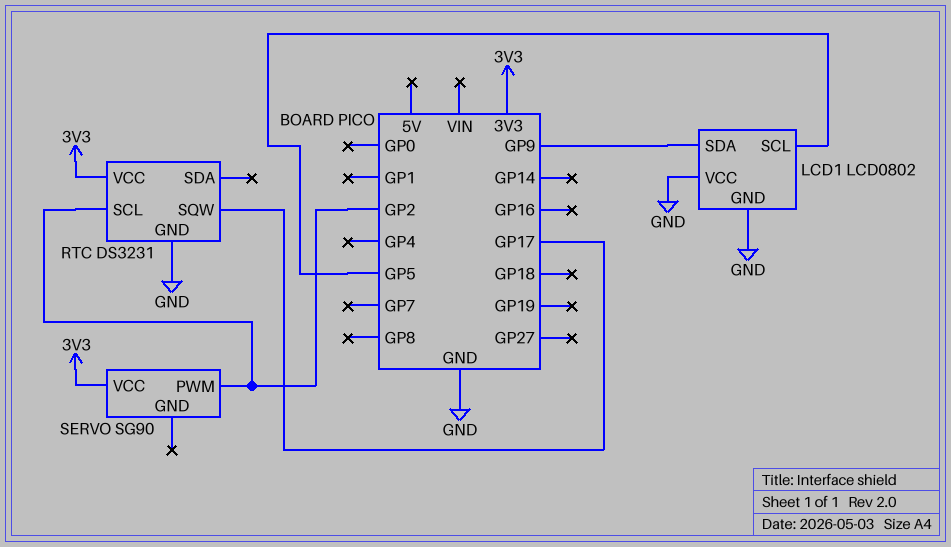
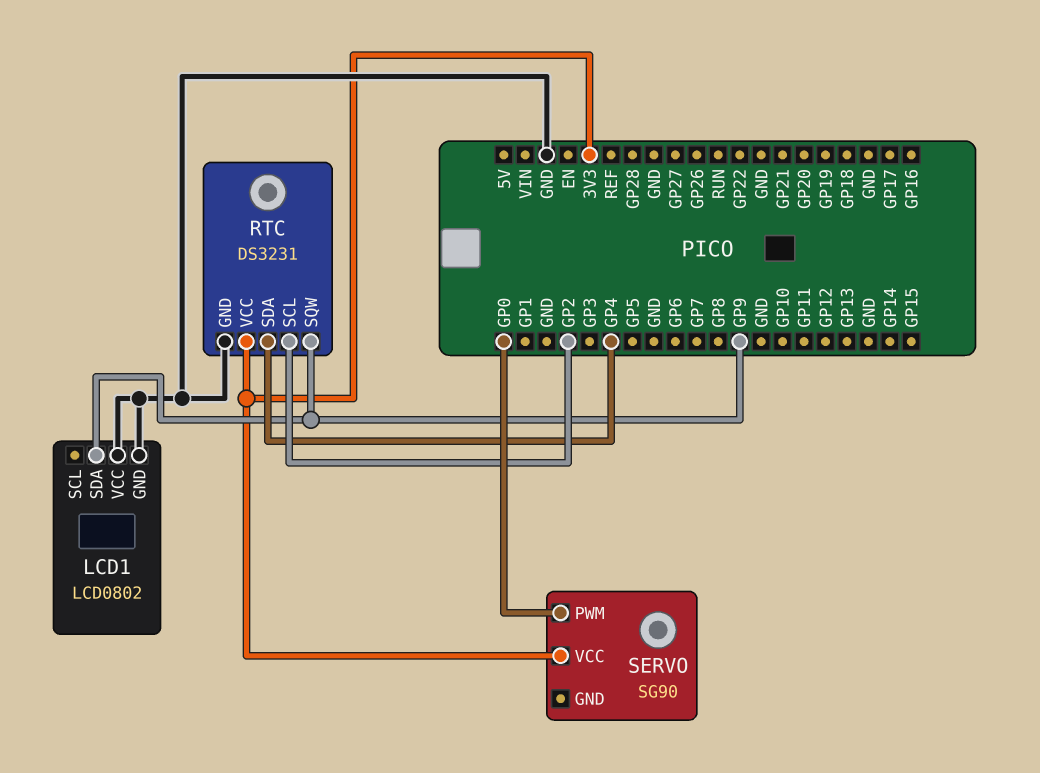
LCD1 pin SCL: GP5 -> none
RTC pin SDA: none -> GP4
RTC pin SQW: GP17 -> GP9
SERVO pin PWM: GP2 -> GP0

